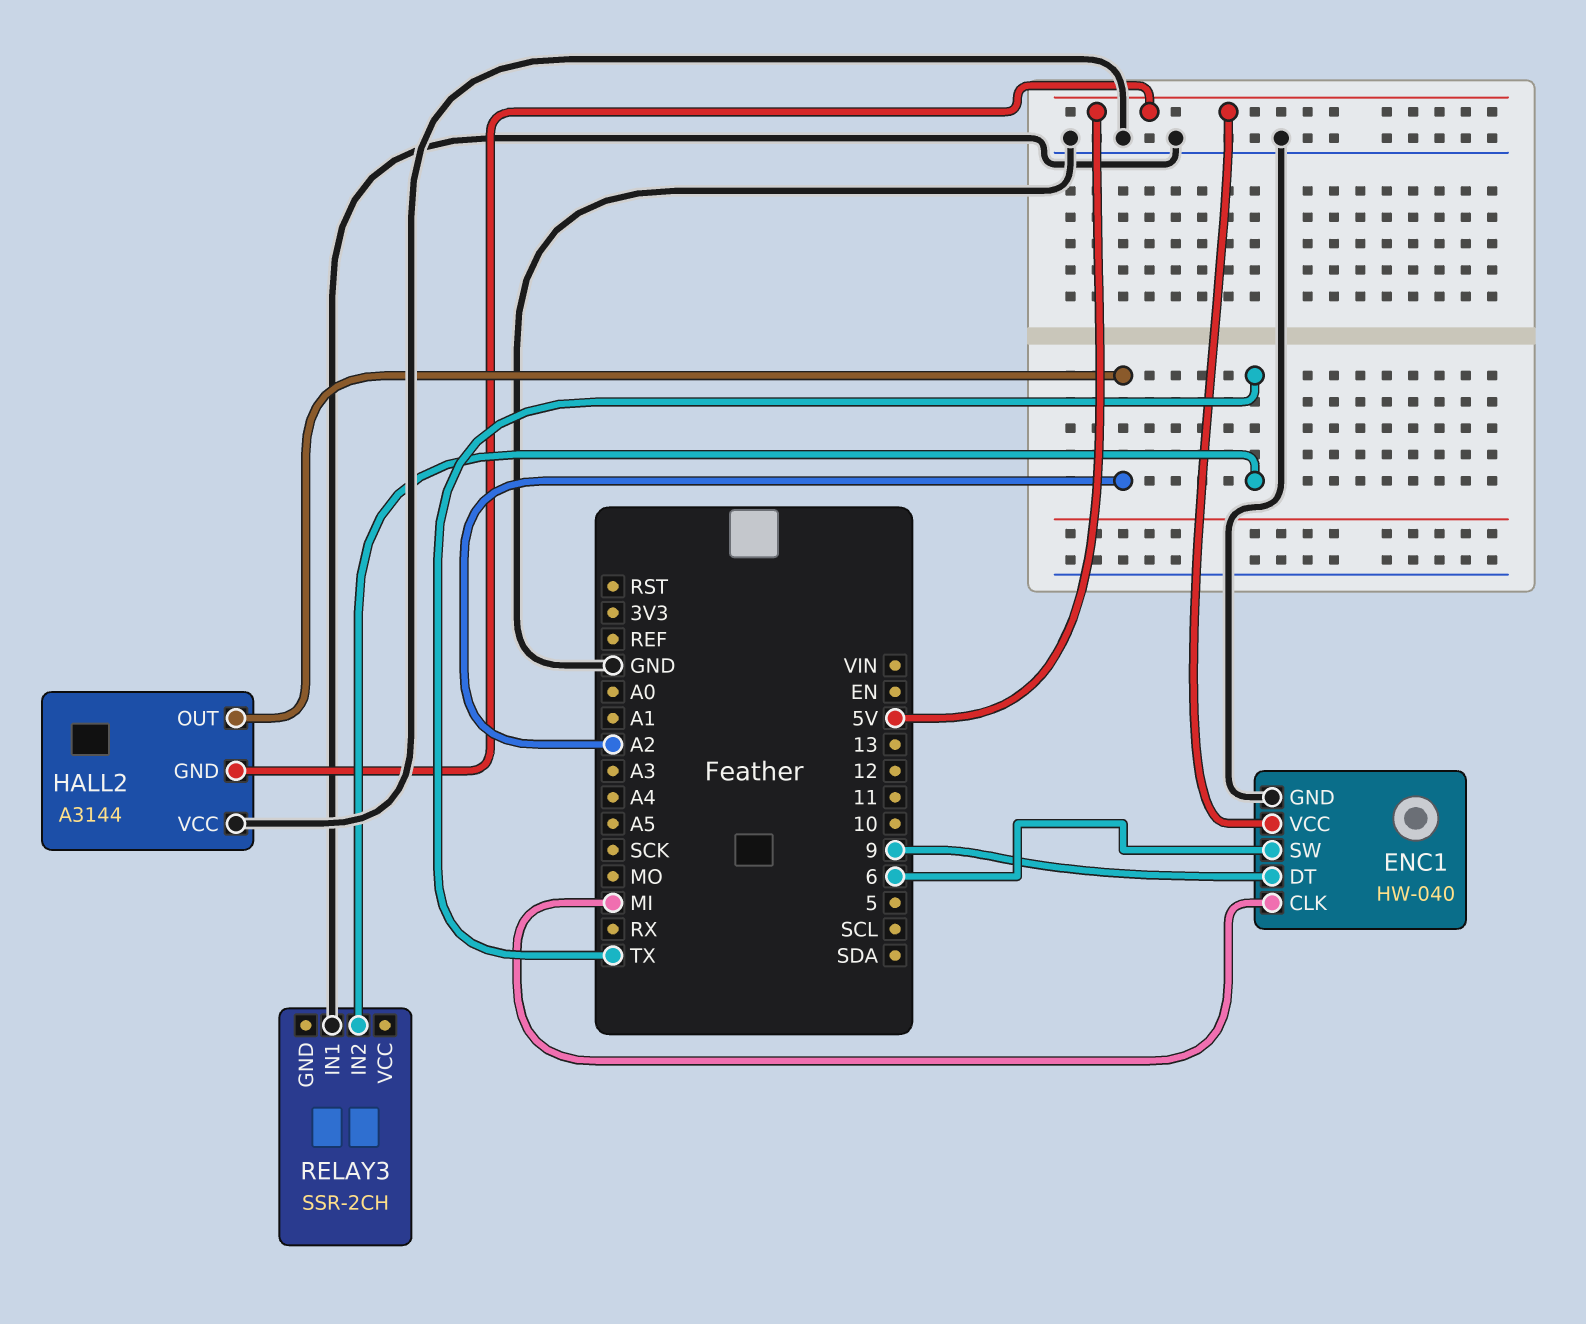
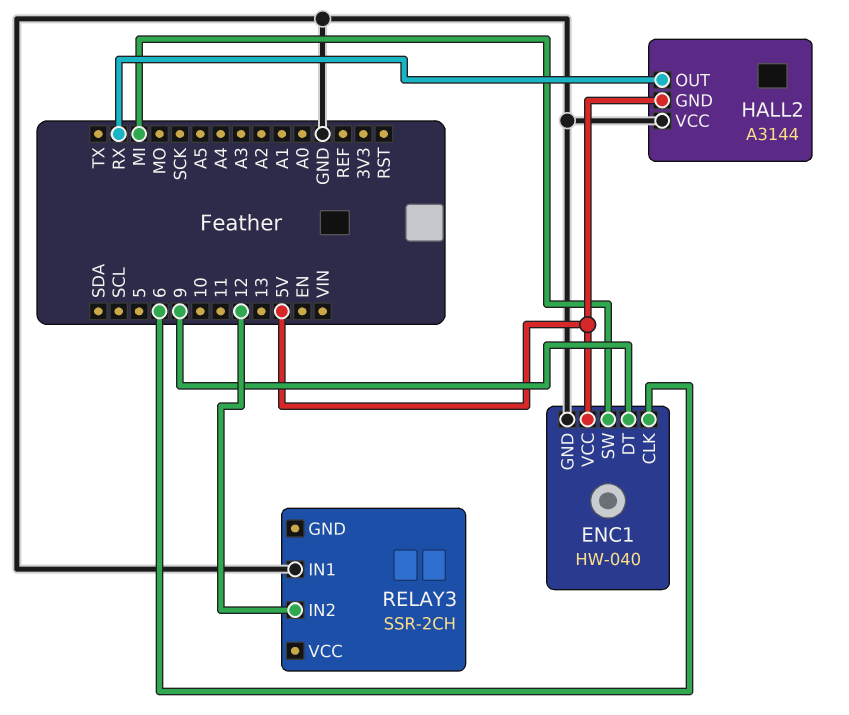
ENC1 pin CLK: MI -> 6
ENC1 pin SW: 6 -> MI
HALL2 pin OUT: A2 -> RX
RELAY3 pin IN2: TX -> 12

